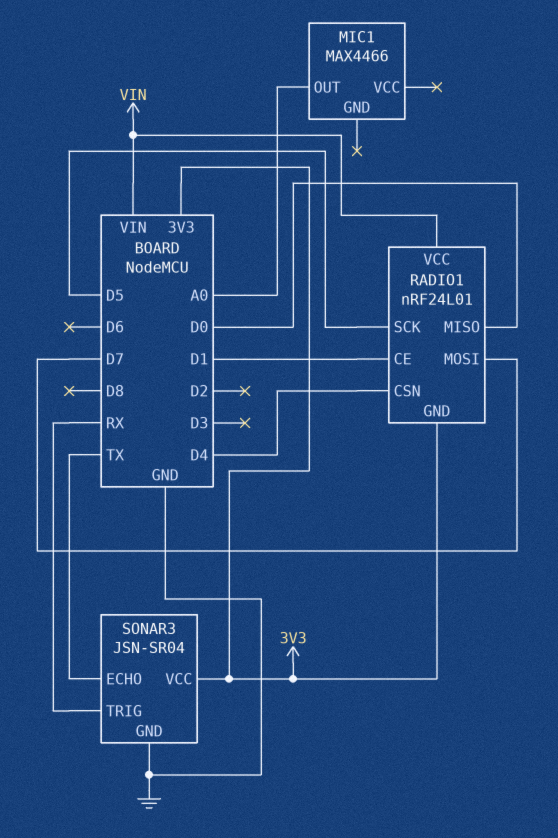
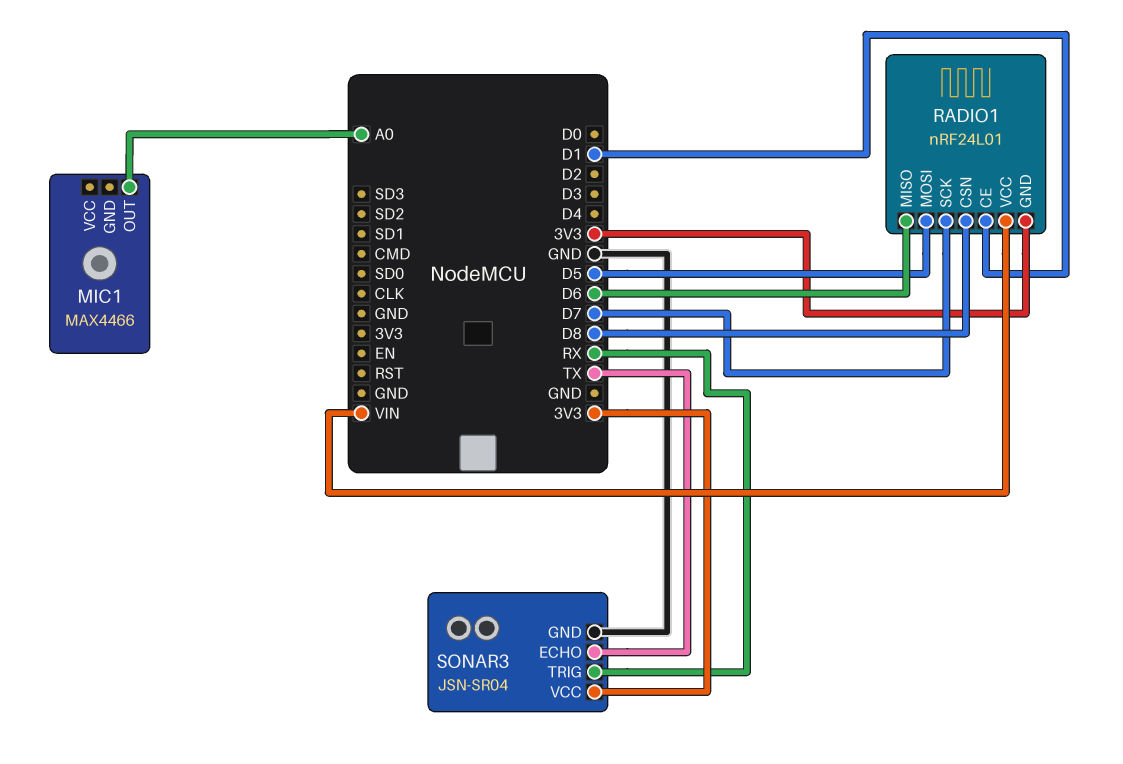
RADIO1 pin CSN: D4 -> D8
RADIO1 pin MISO: D0 -> D6
RADIO1 pin MOSI: D7 -> D5
RADIO1 pin SCK: D5 -> D7

